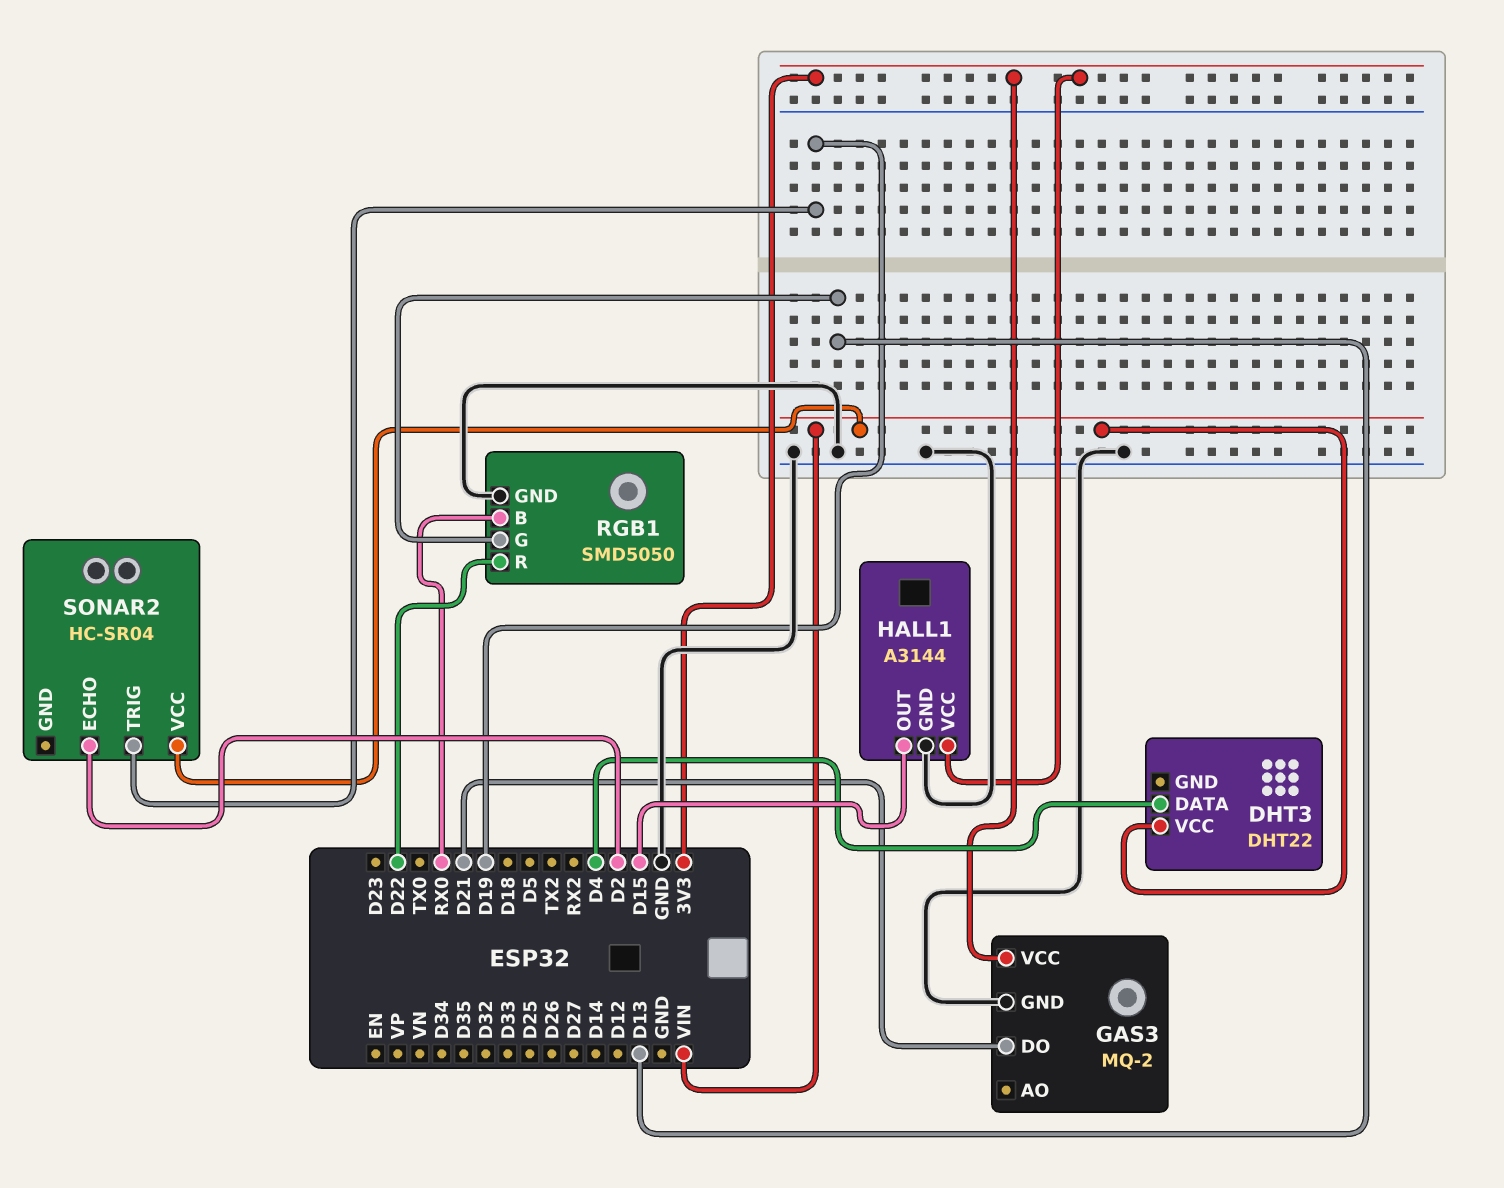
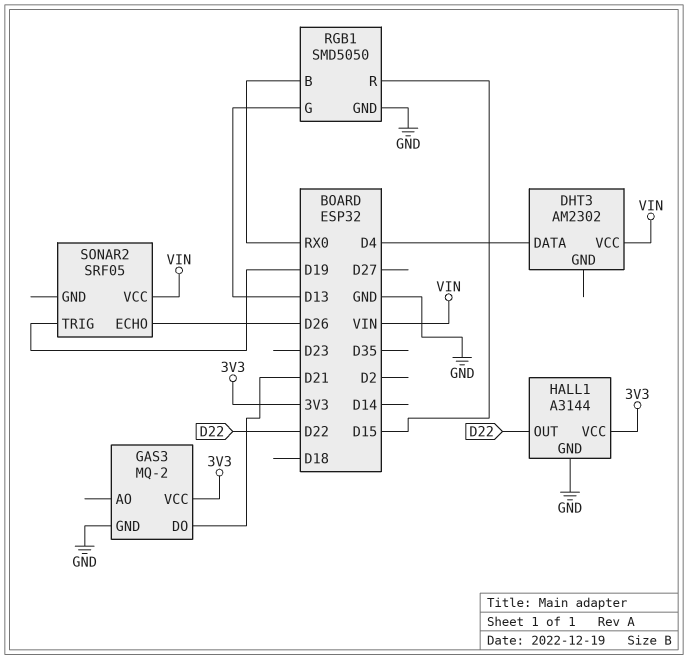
DHT3: DHT22 -> AM2302
HALL1 pin OUT: D15 -> D22
RGB1 pin R: D22 -> D15
SONAR2: HC-SR04 -> SRF05
SONAR2 pin ECHO: D2 -> D26

